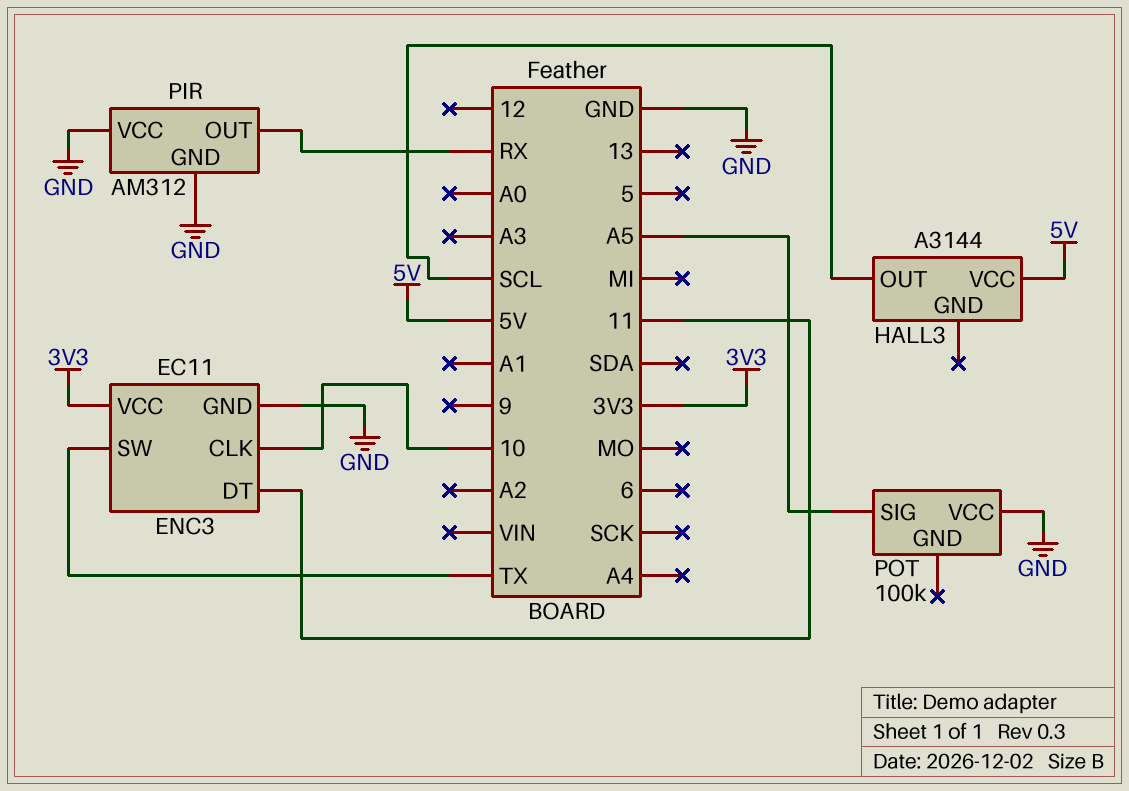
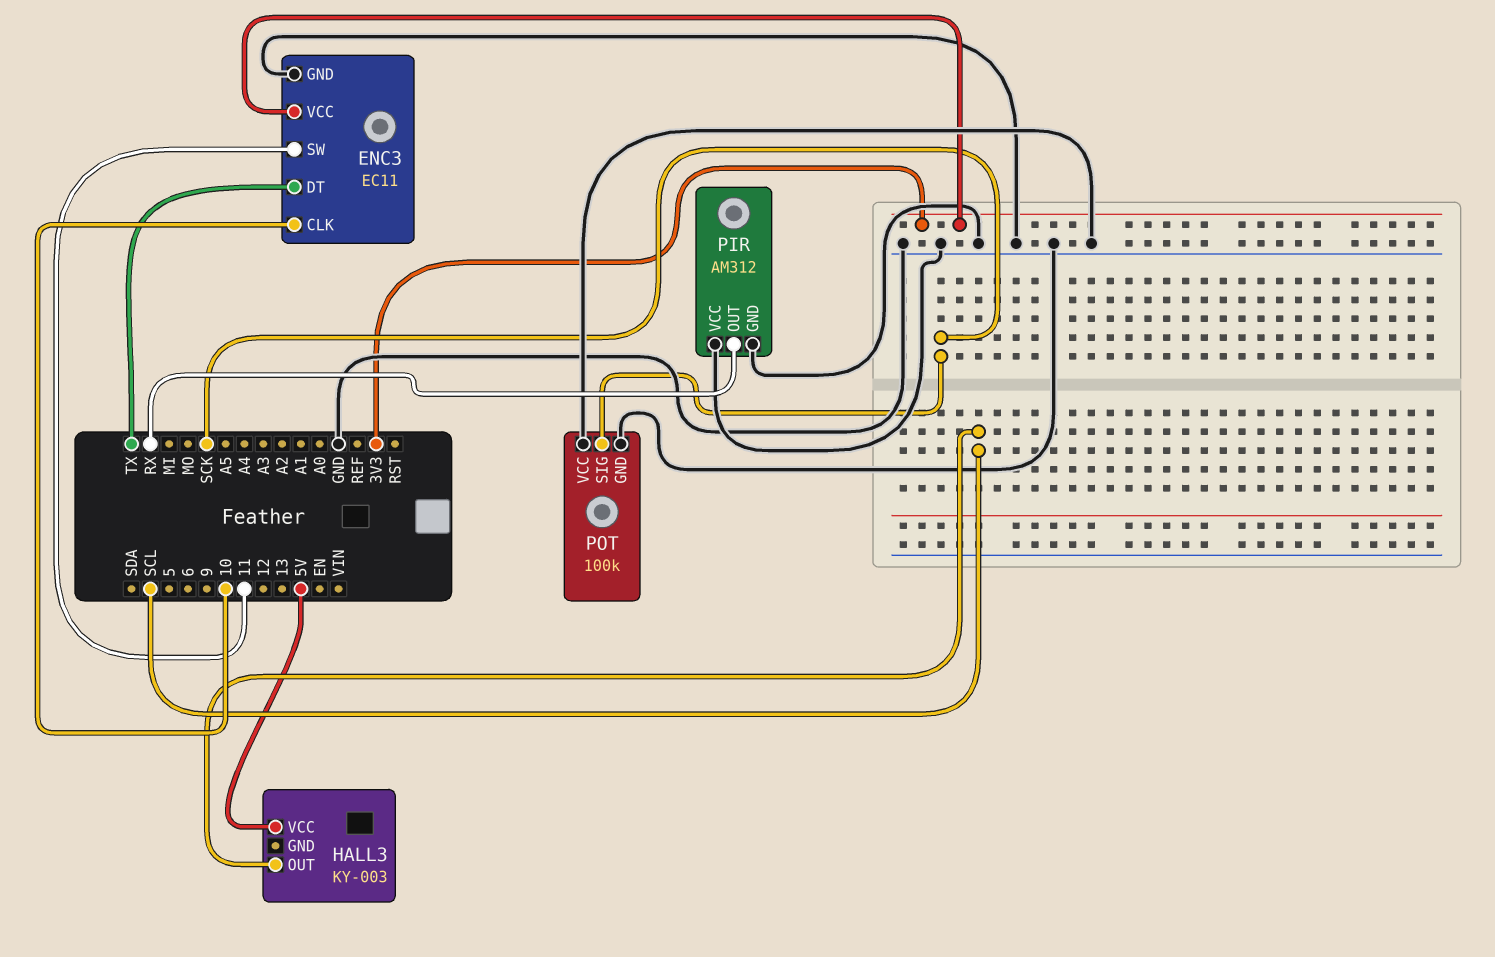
ENC3 pin DT: 11 -> TX
ENC3 pin SW: TX -> 11
HALL3: A3144 -> KY-003
POT pin GND: none -> GND
POT pin SIG: A5 -> SCK

